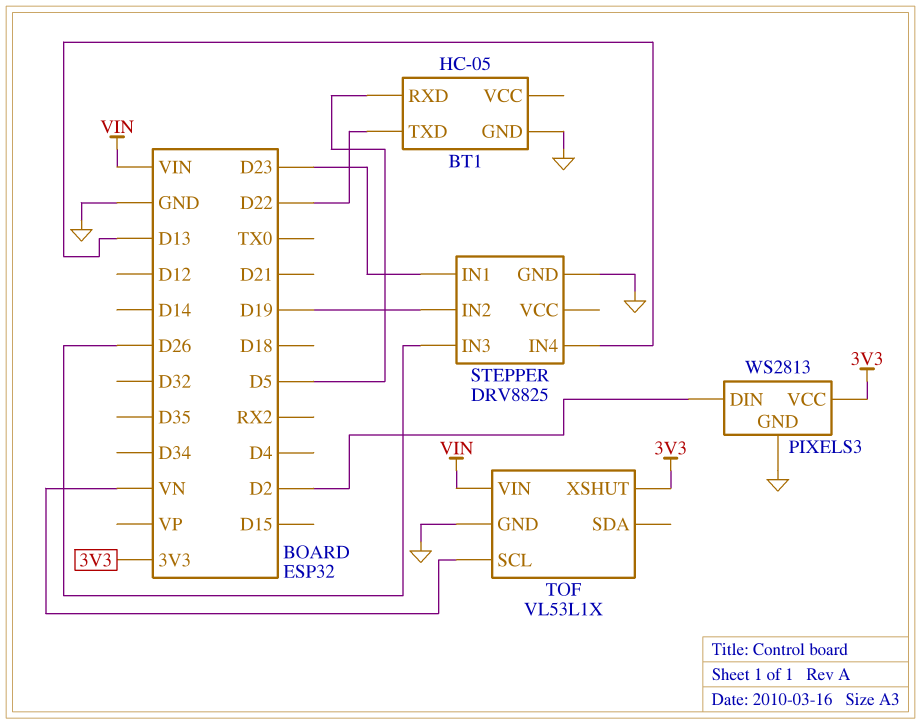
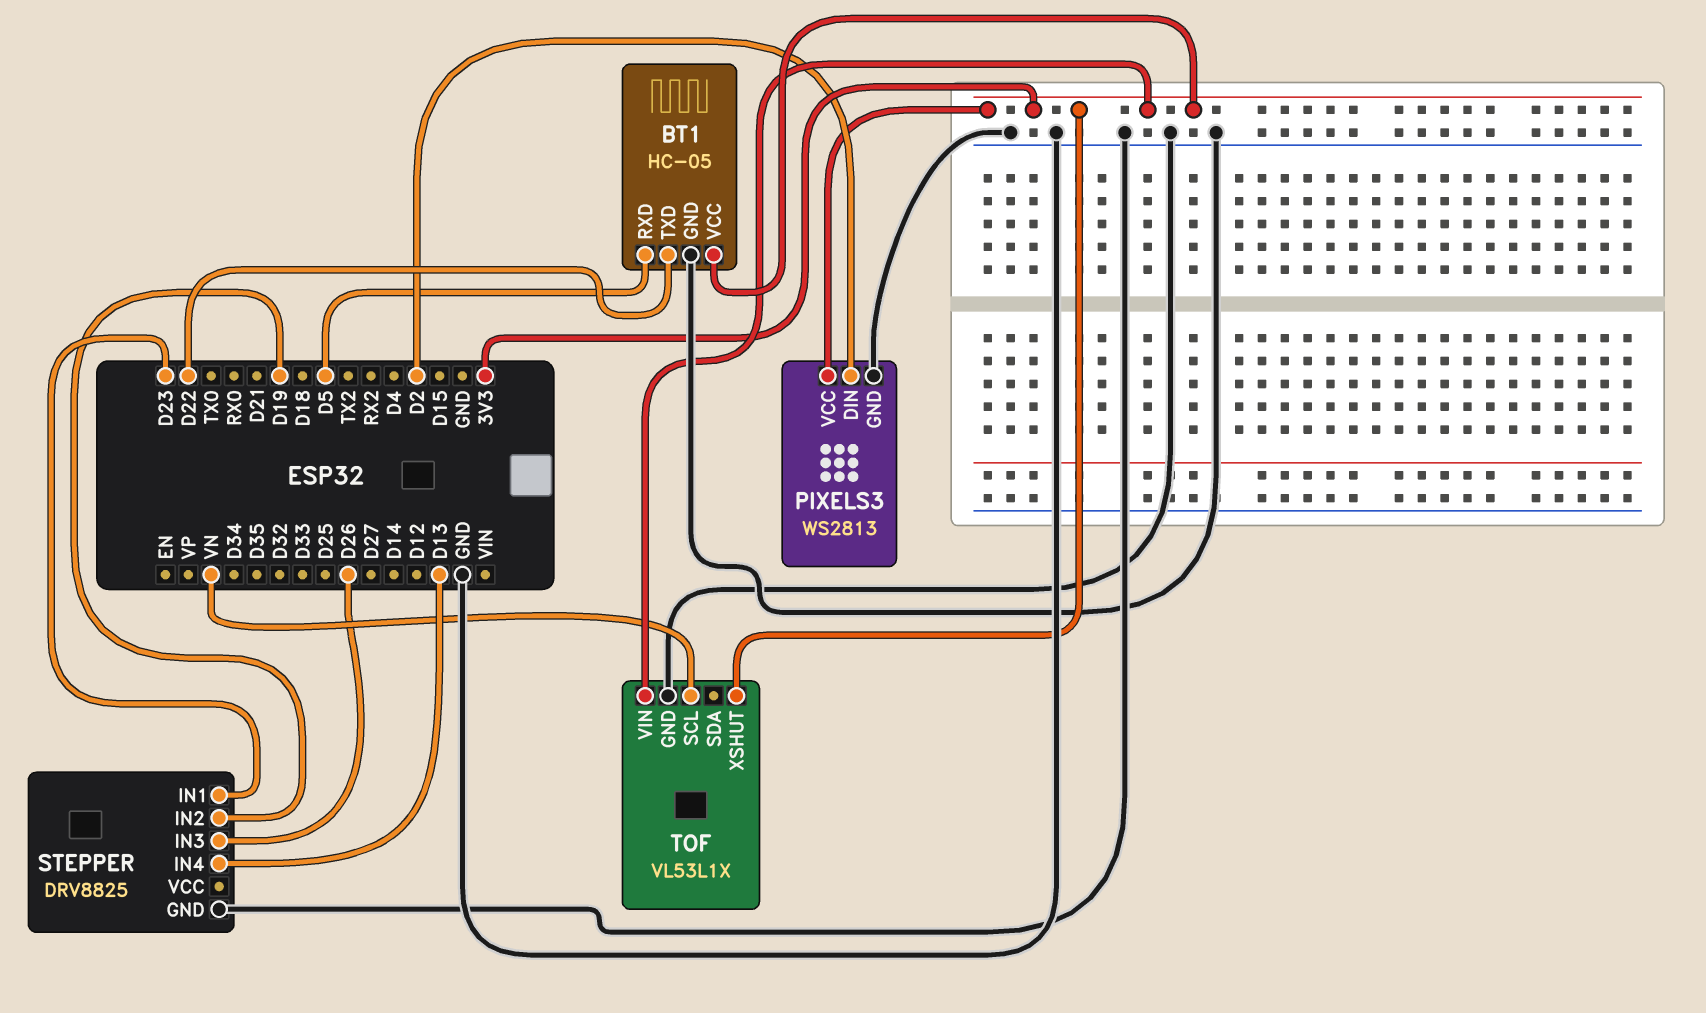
BT1 pin VCC: none -> 3V3
TOF pin VIN: VIN -> 3V3

